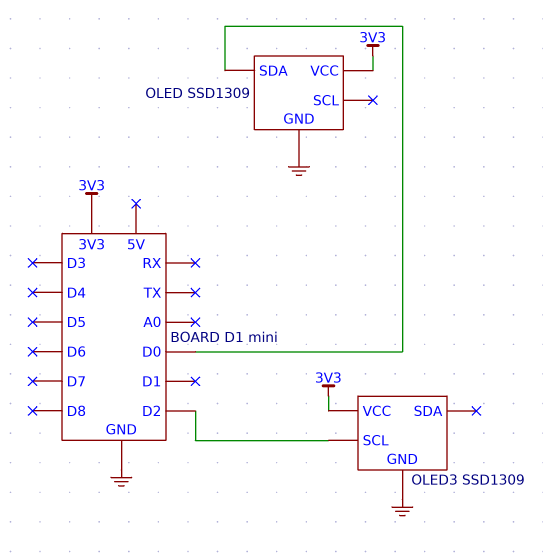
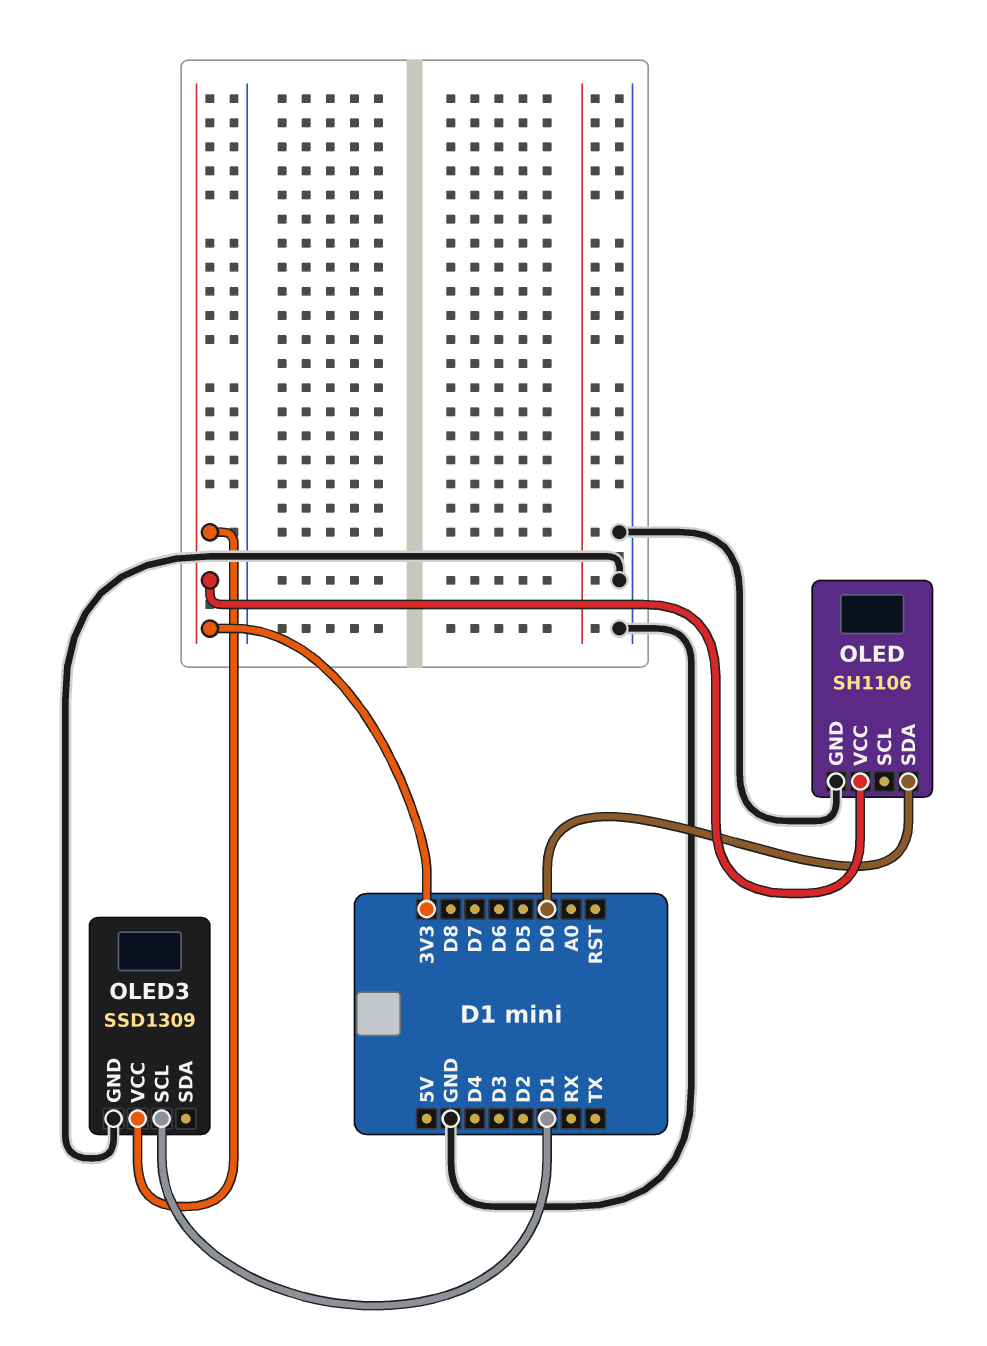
OLED: SSD1309 -> SH1106
OLED3 pin SCL: D2 -> D1

